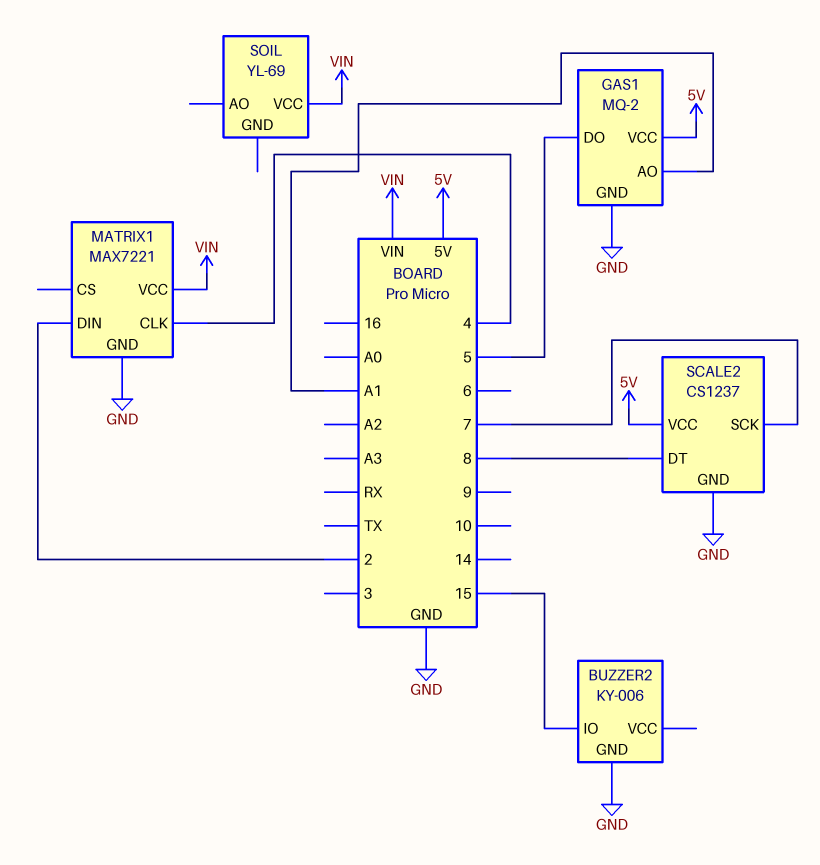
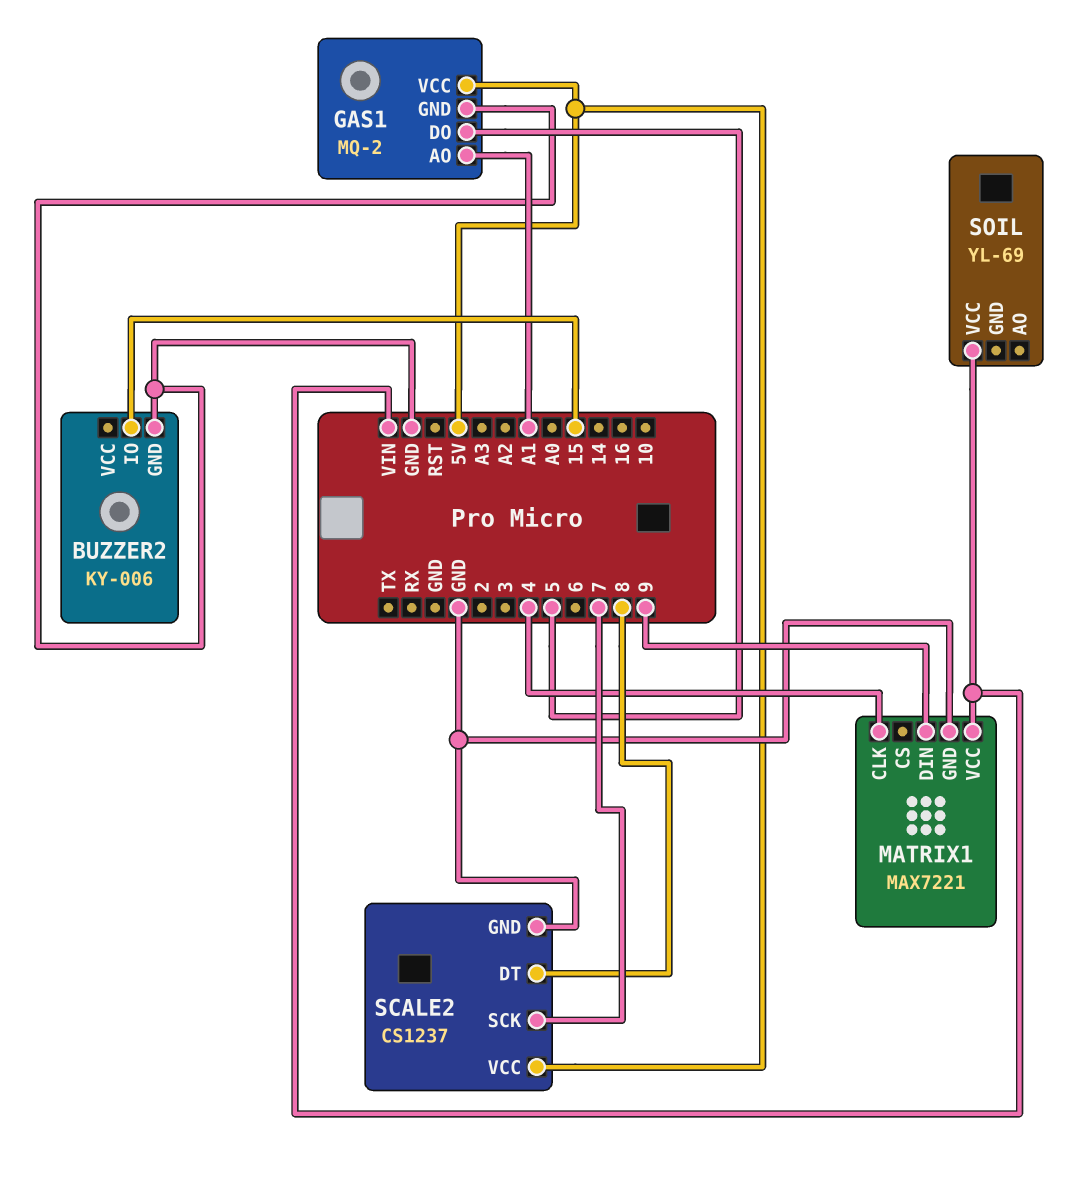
MATRIX1 pin DIN: 2 -> 9

